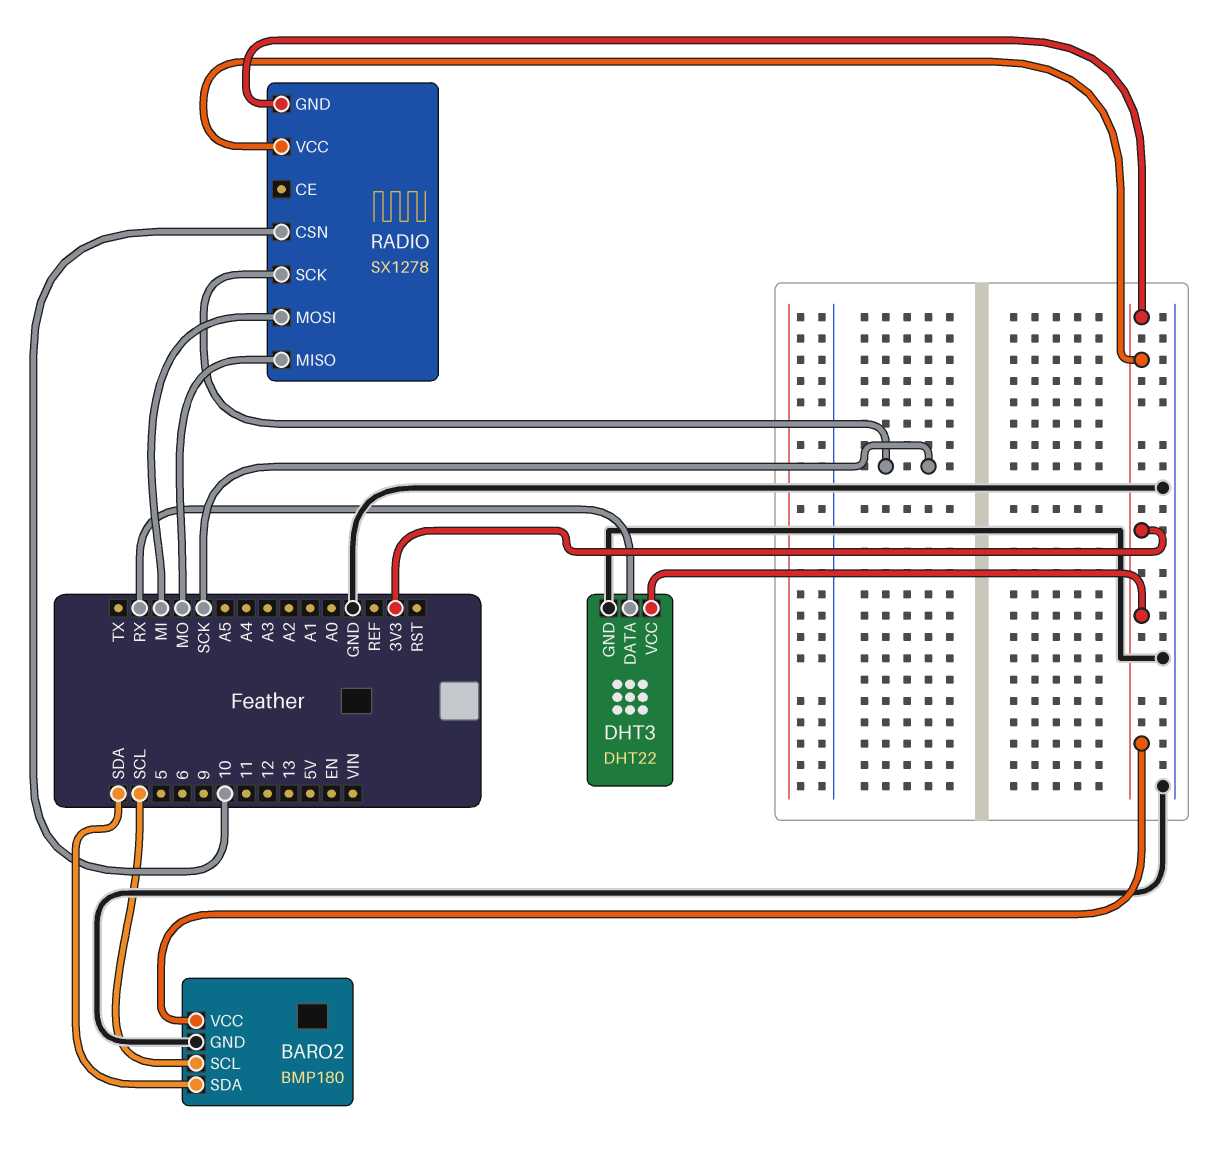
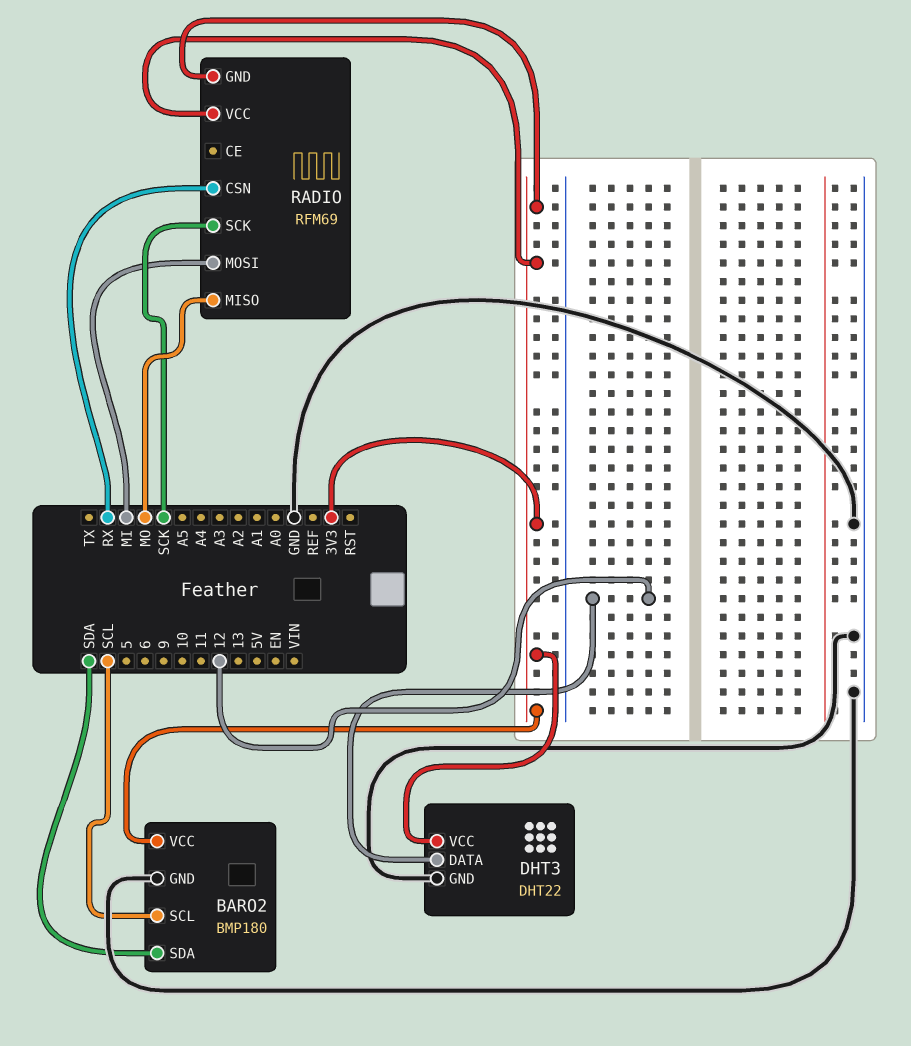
DHT3 pin DATA: RX -> 12
RADIO: SX1278 -> RFM69
RADIO pin CSN: 10 -> RX

